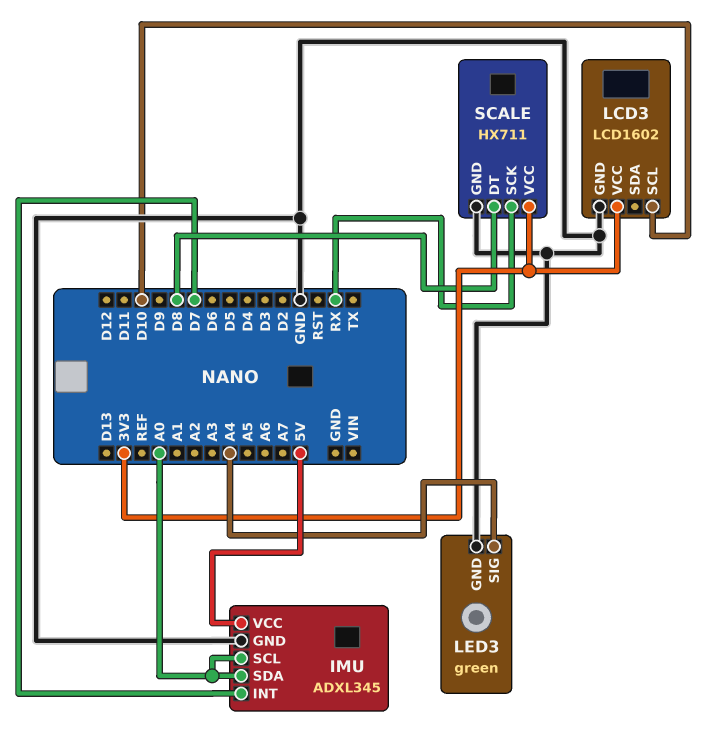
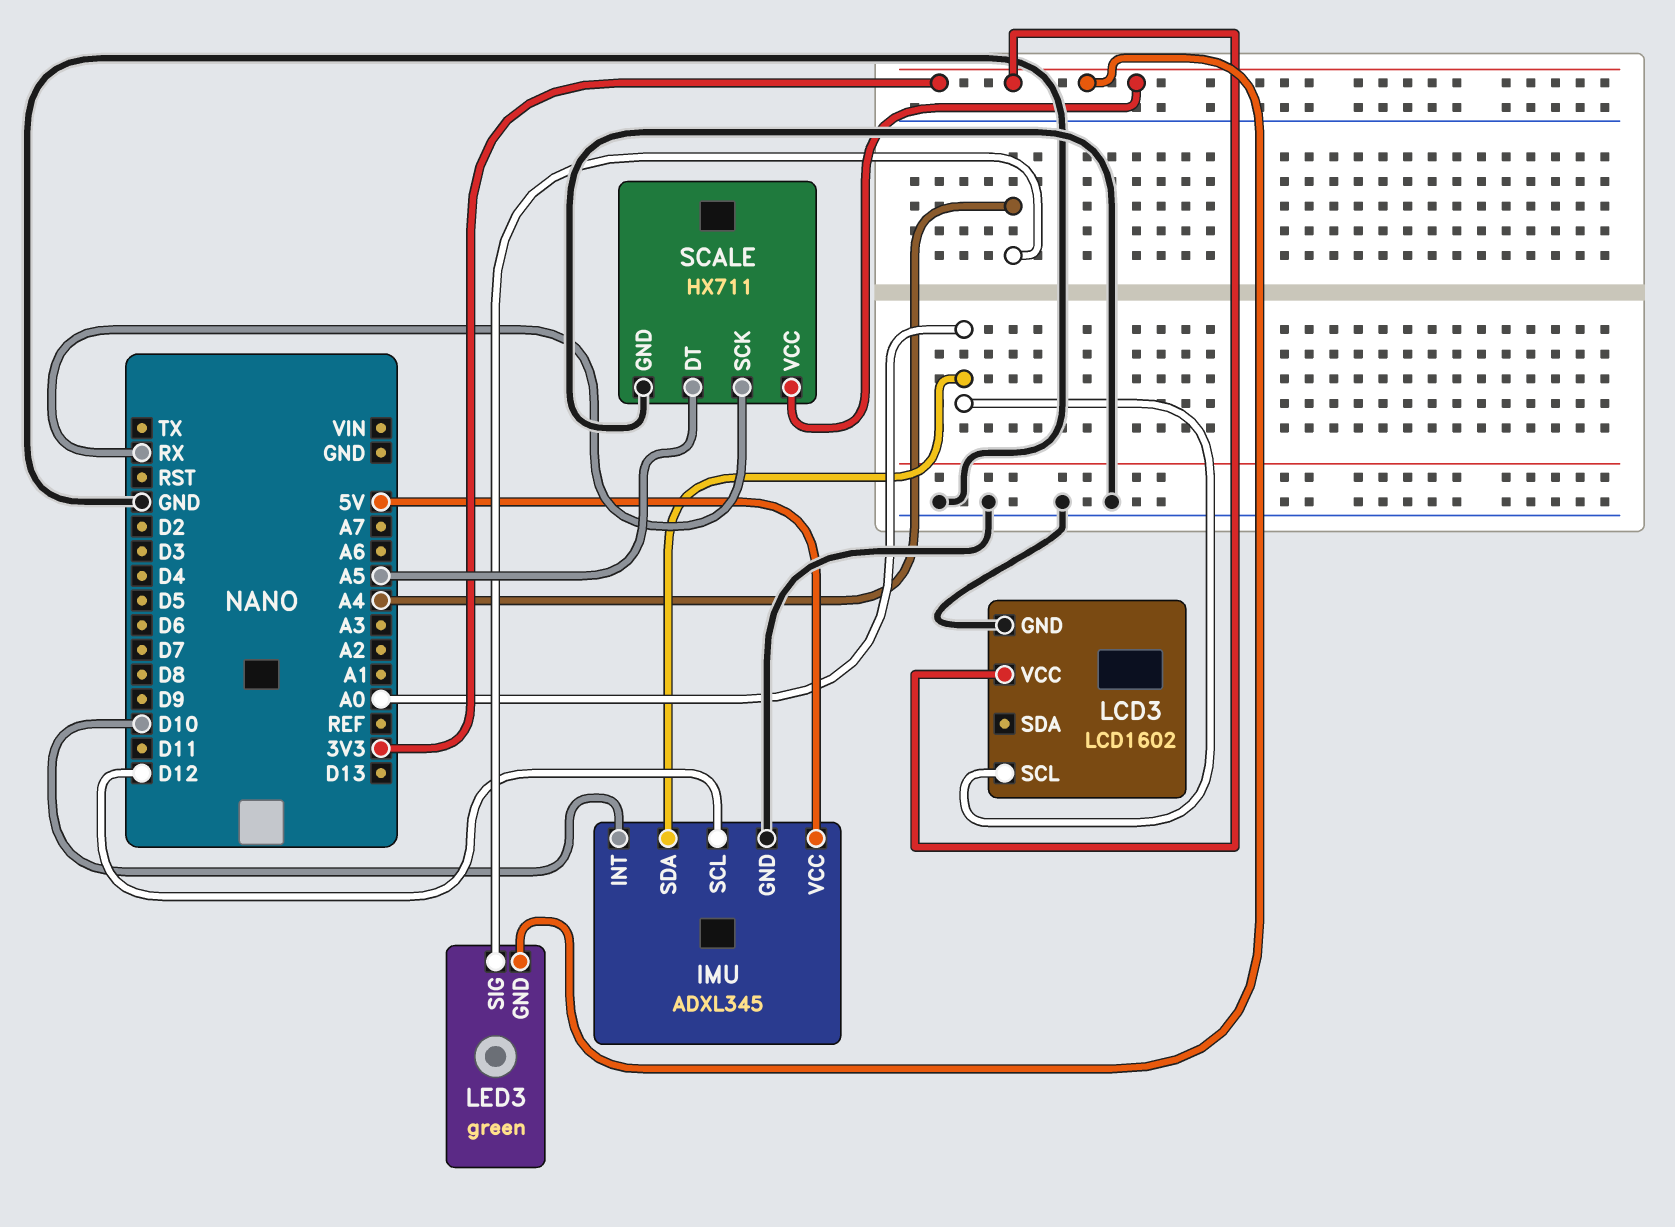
IMU pin INT: D7 -> D10
IMU pin SCL: A0 -> D12
LCD3 pin SCL: D10 -> A0
LED3 pin GND: GND -> 3V3
SCALE pin DT: D8 -> A5

